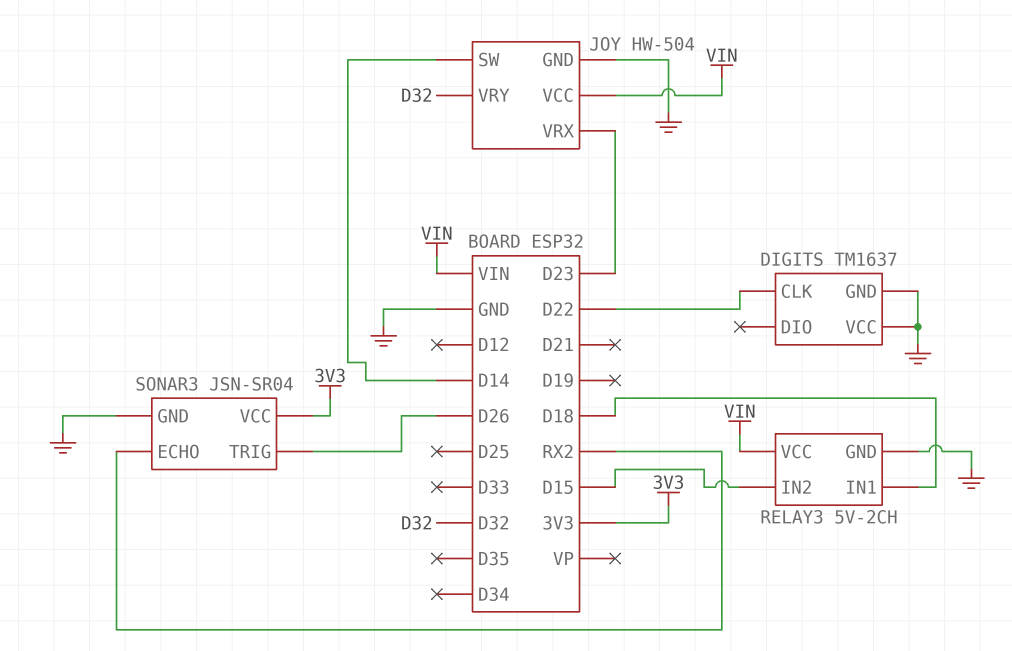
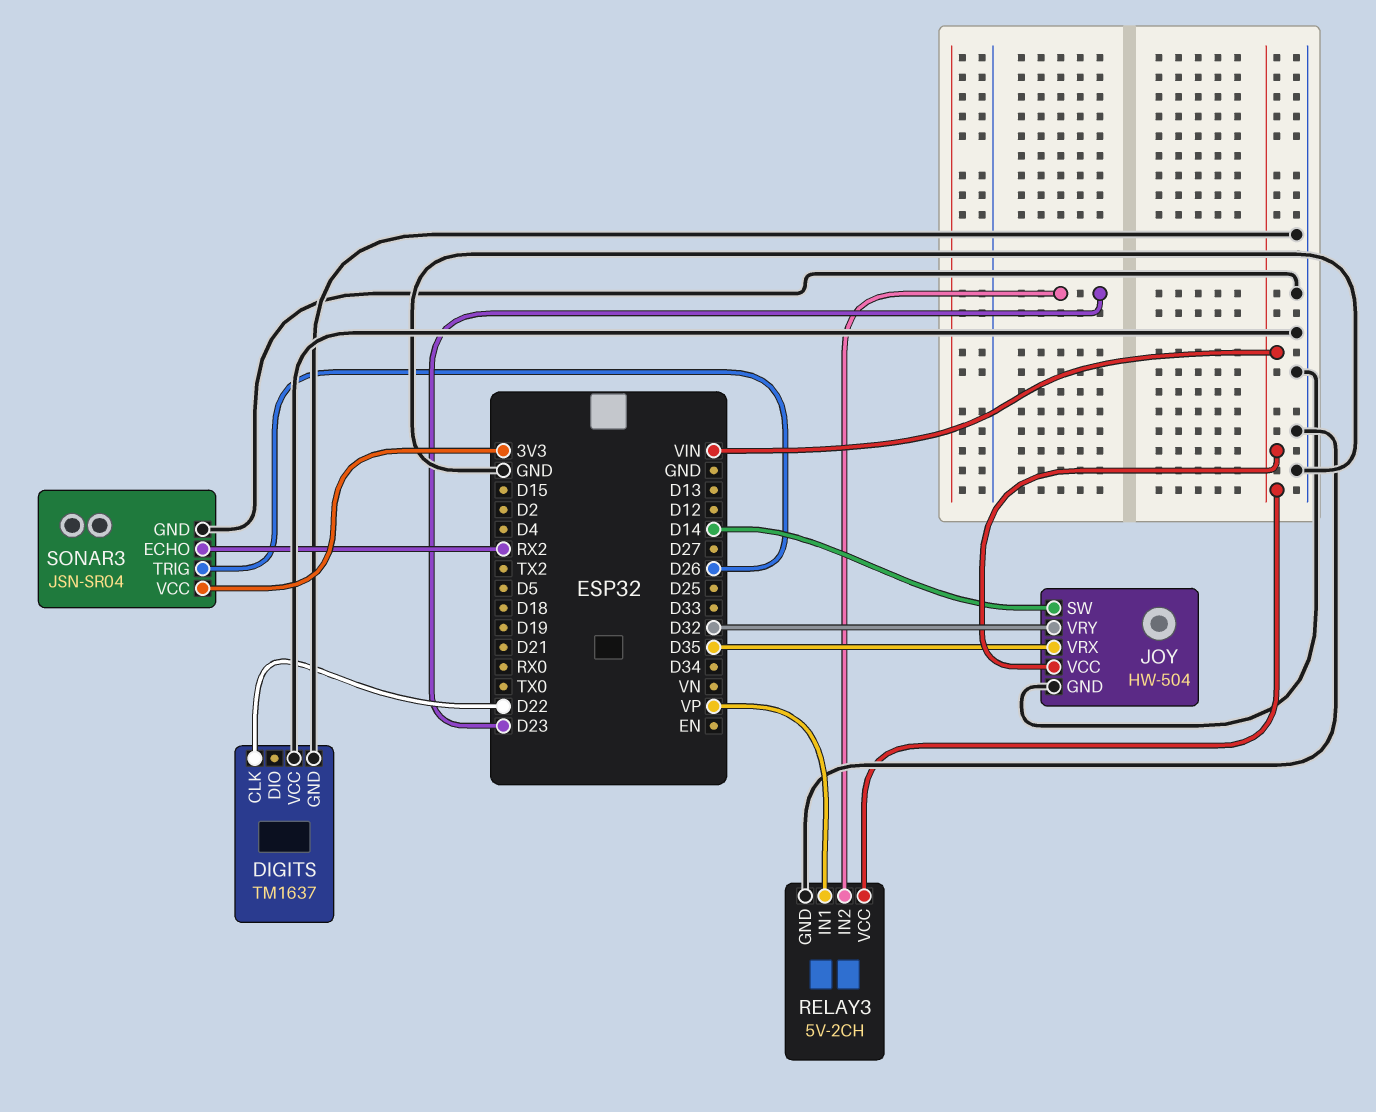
JOY pin VRX: D23 -> D35
RELAY3 pin IN1: D18 -> VP
RELAY3 pin IN2: D15 -> D23

